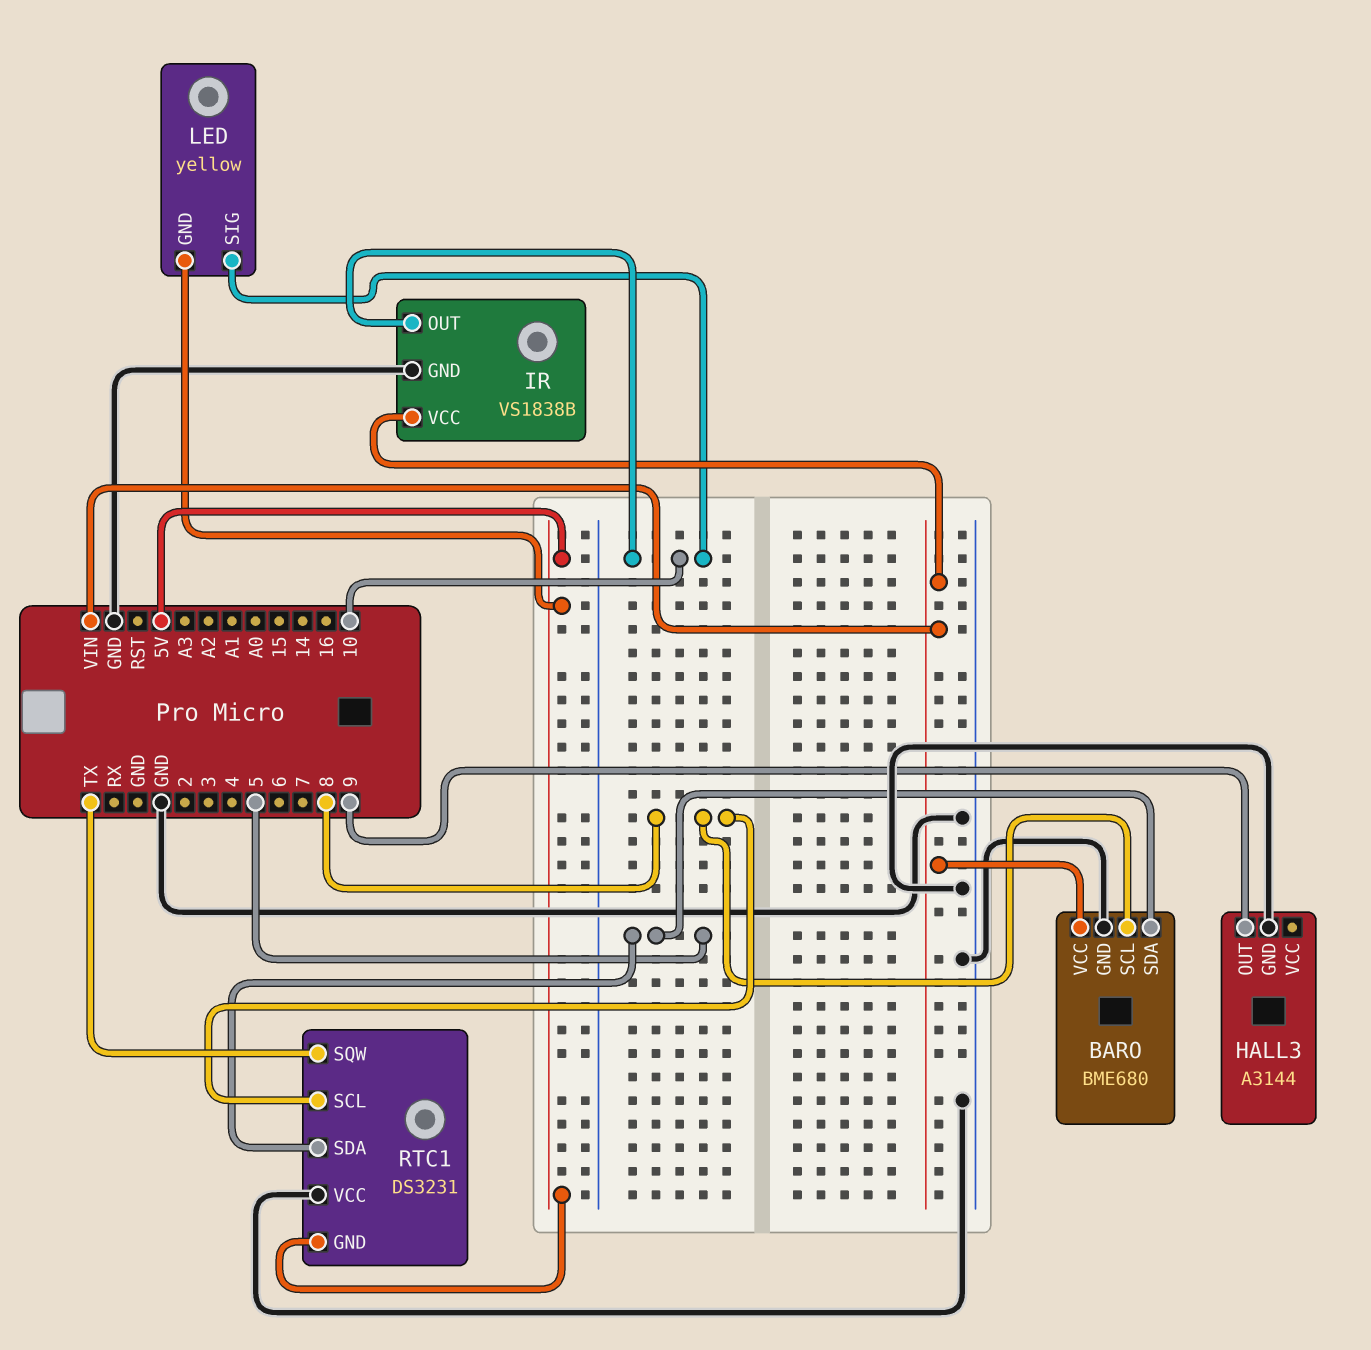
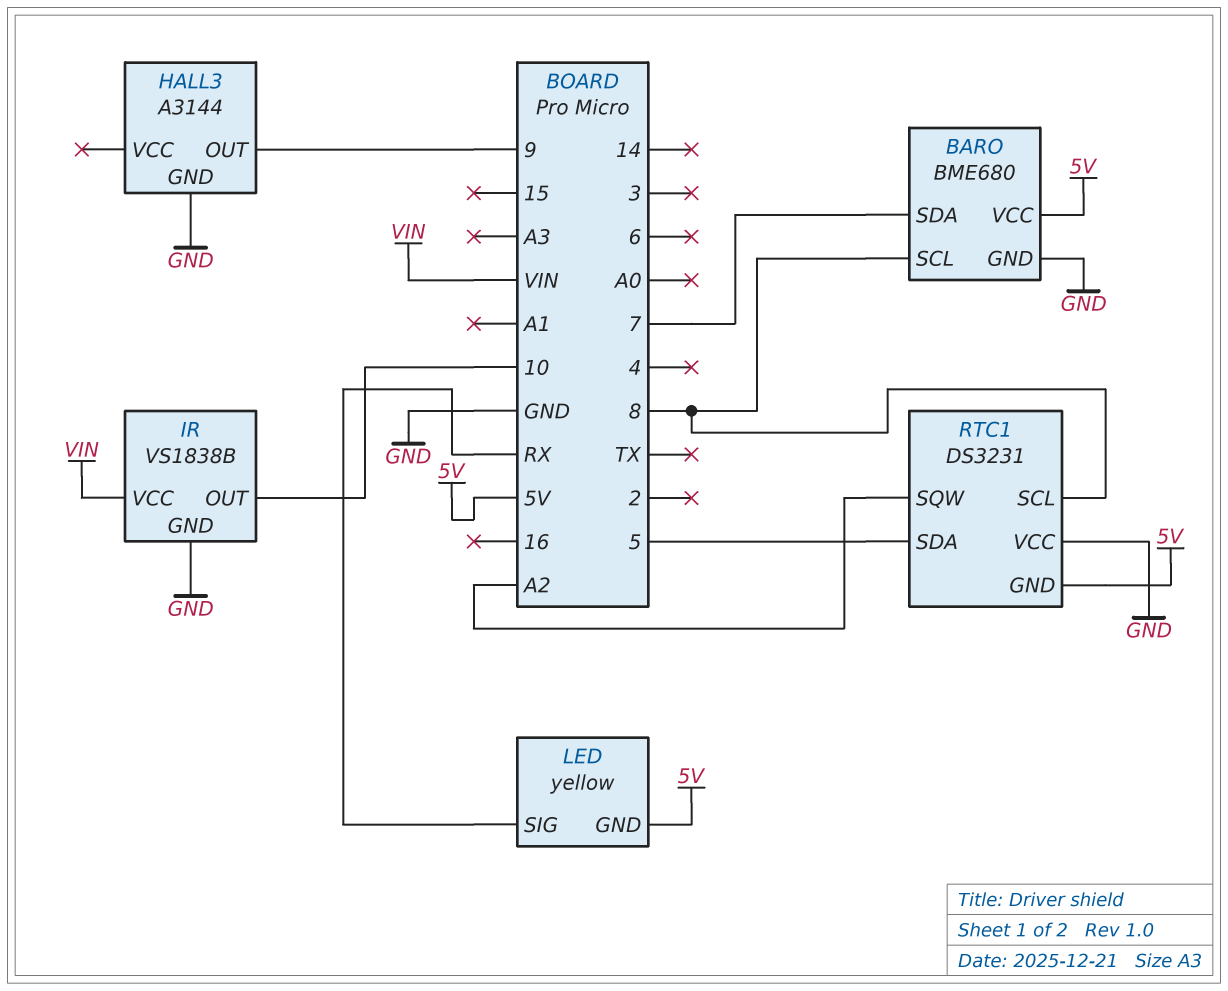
BARO pin SDA: 5 -> 7
BARO pin VCC: VIN -> 5V
LED pin SIG: 10 -> RX
RTC1 pin SQW: TX -> A2

